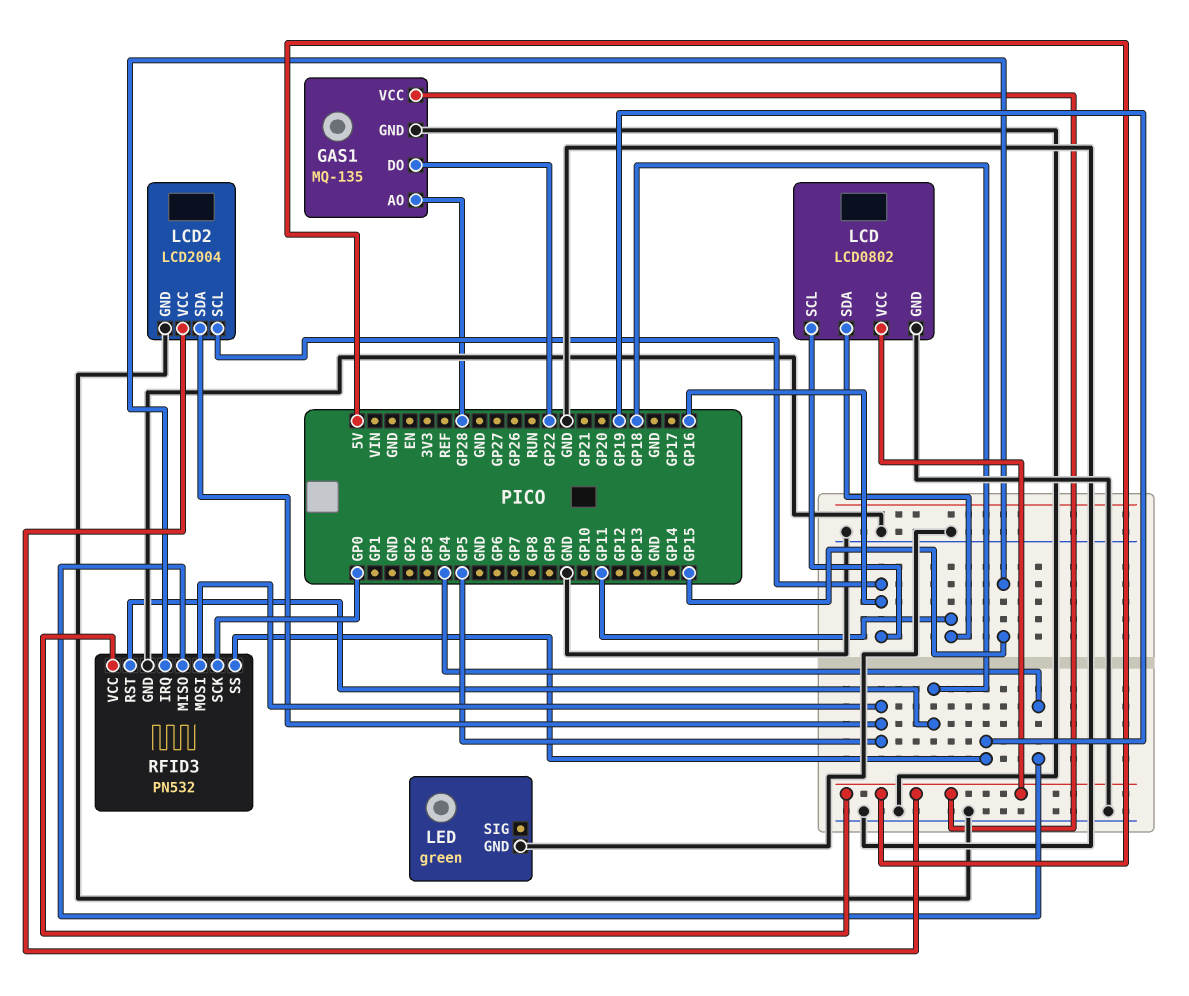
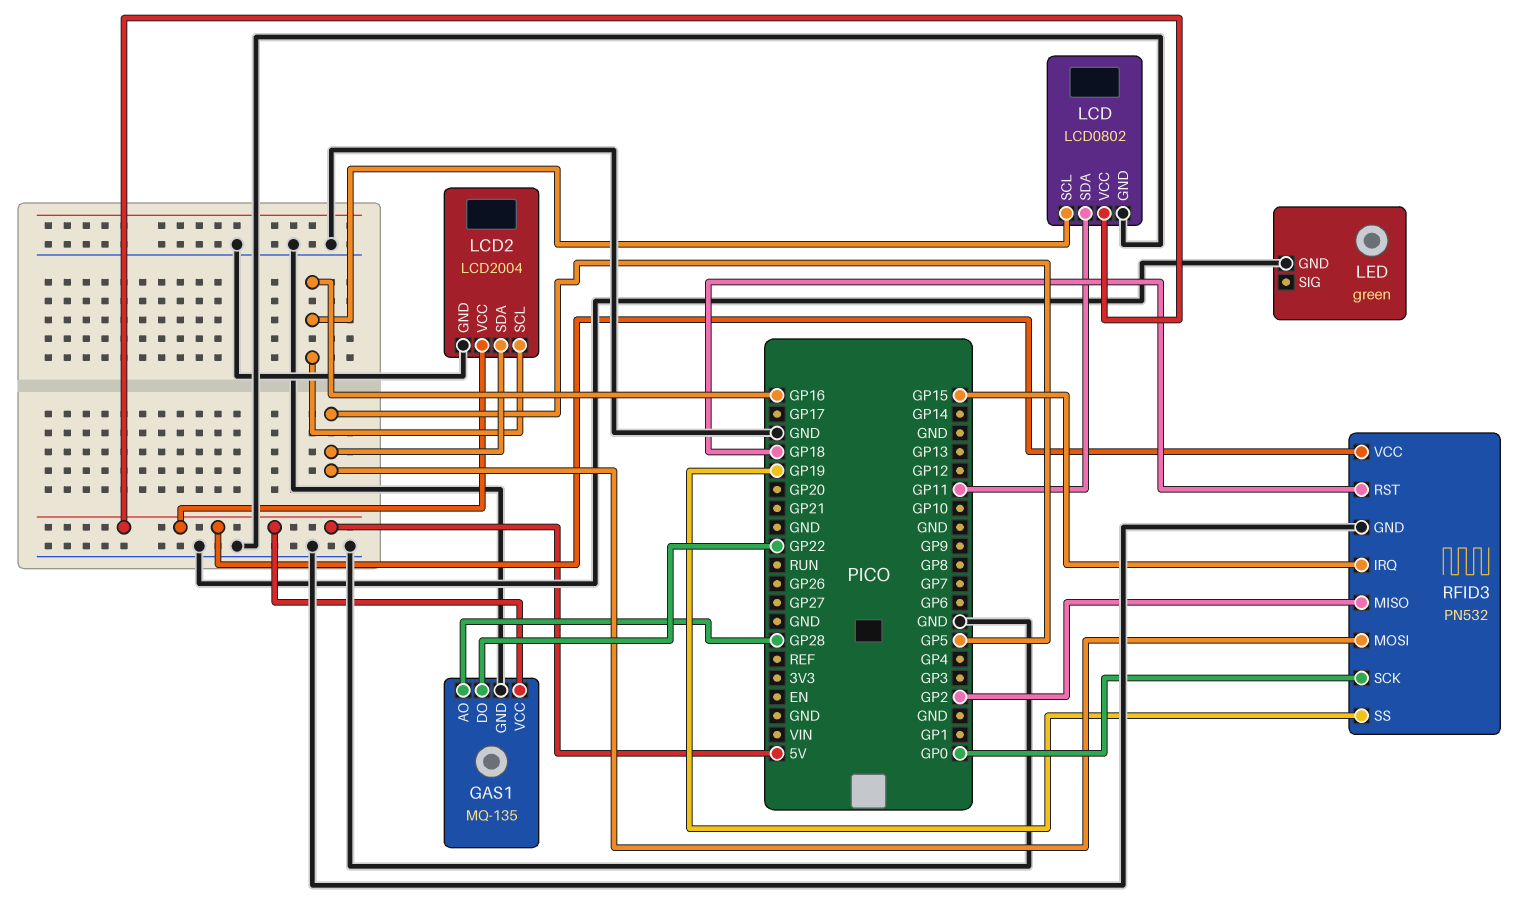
RFID3 pin MISO: GP4 -> GP2

